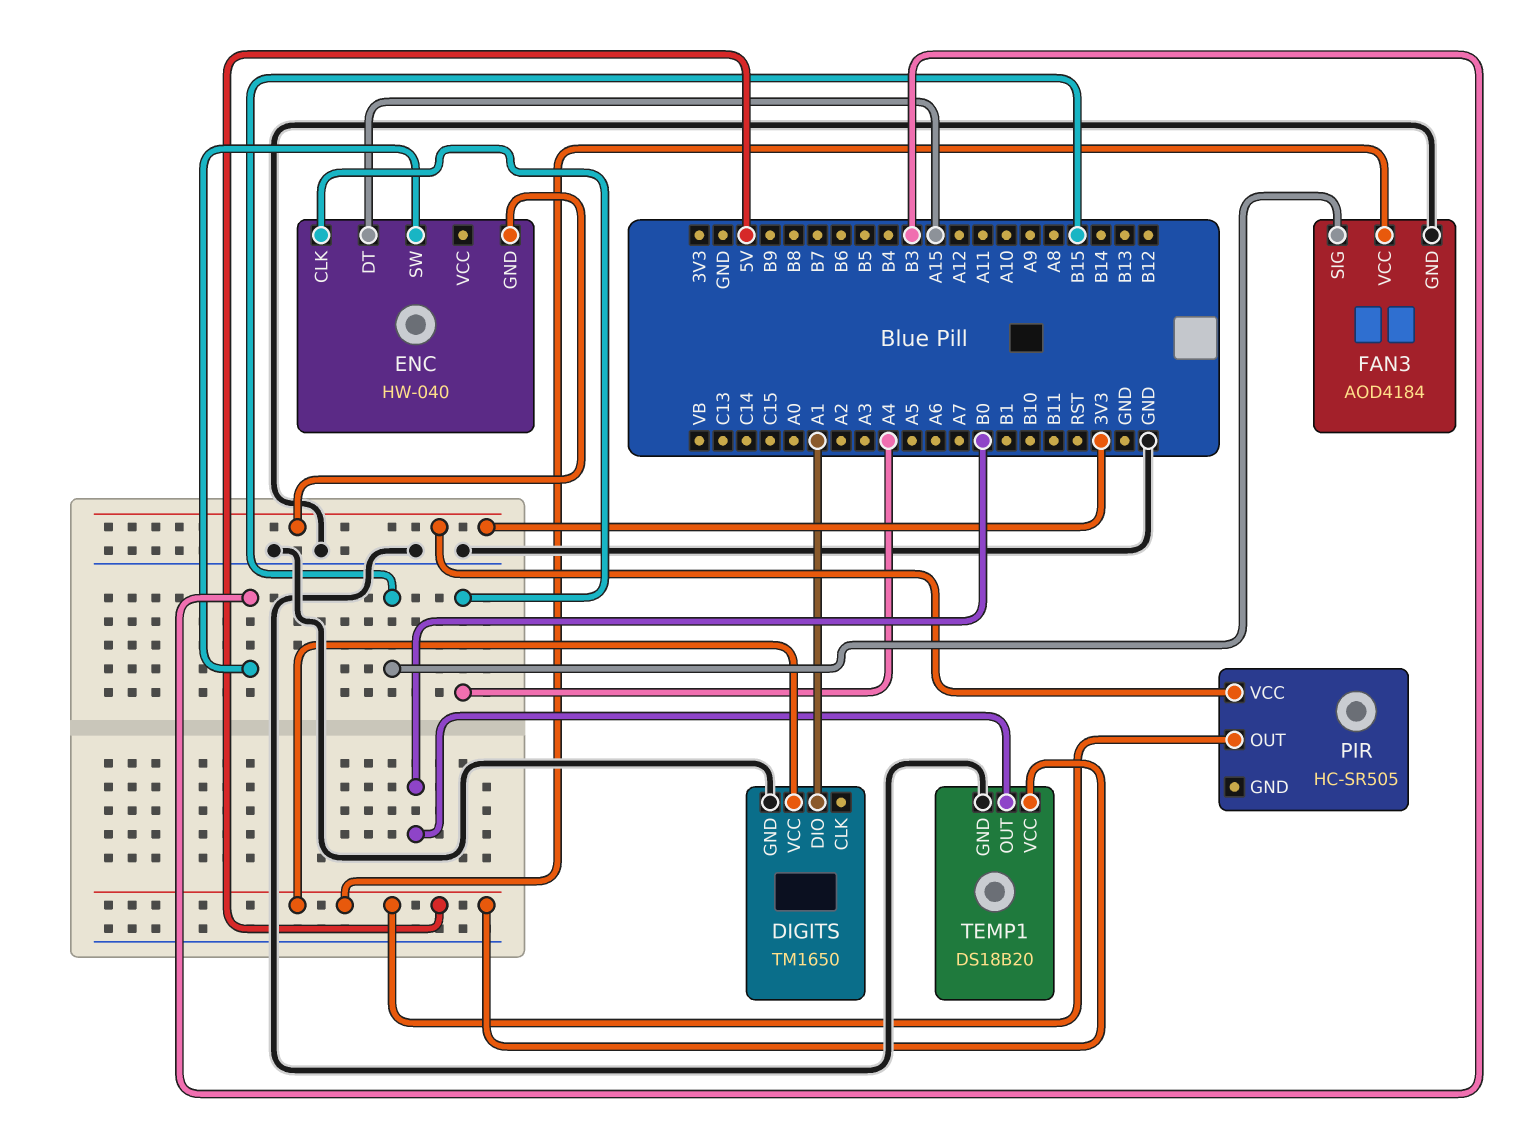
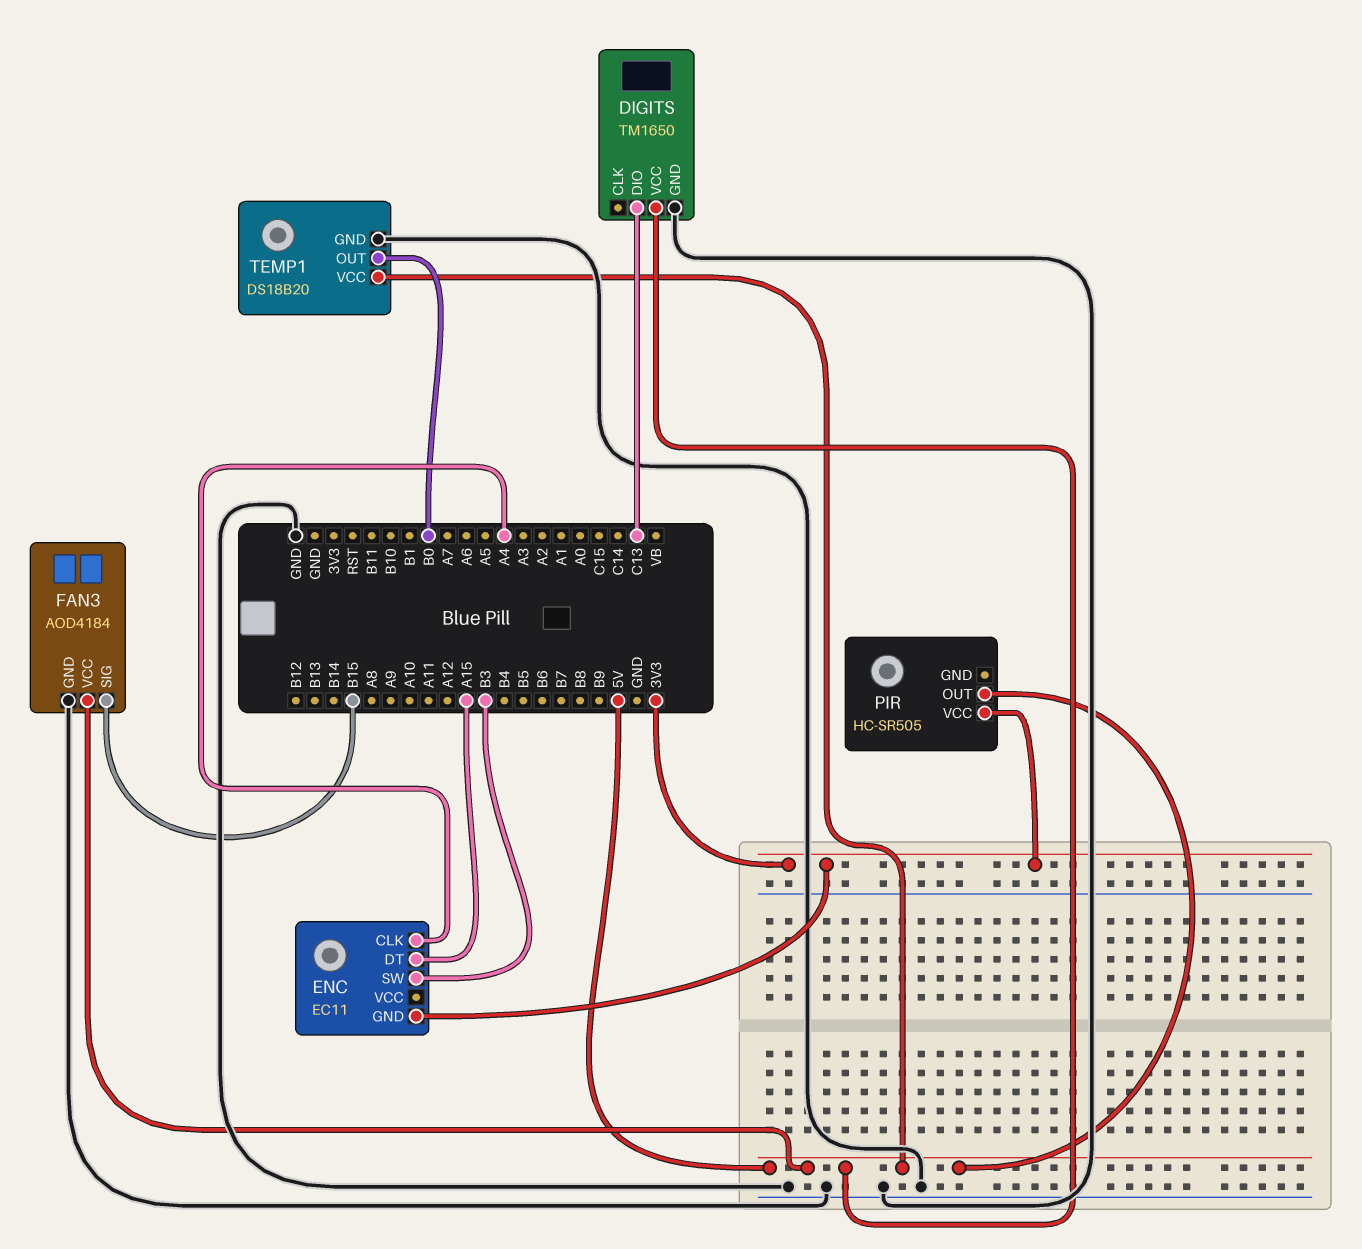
DIGITS pin DIO: A1 -> C13
ENC: HW-040 -> EC11

